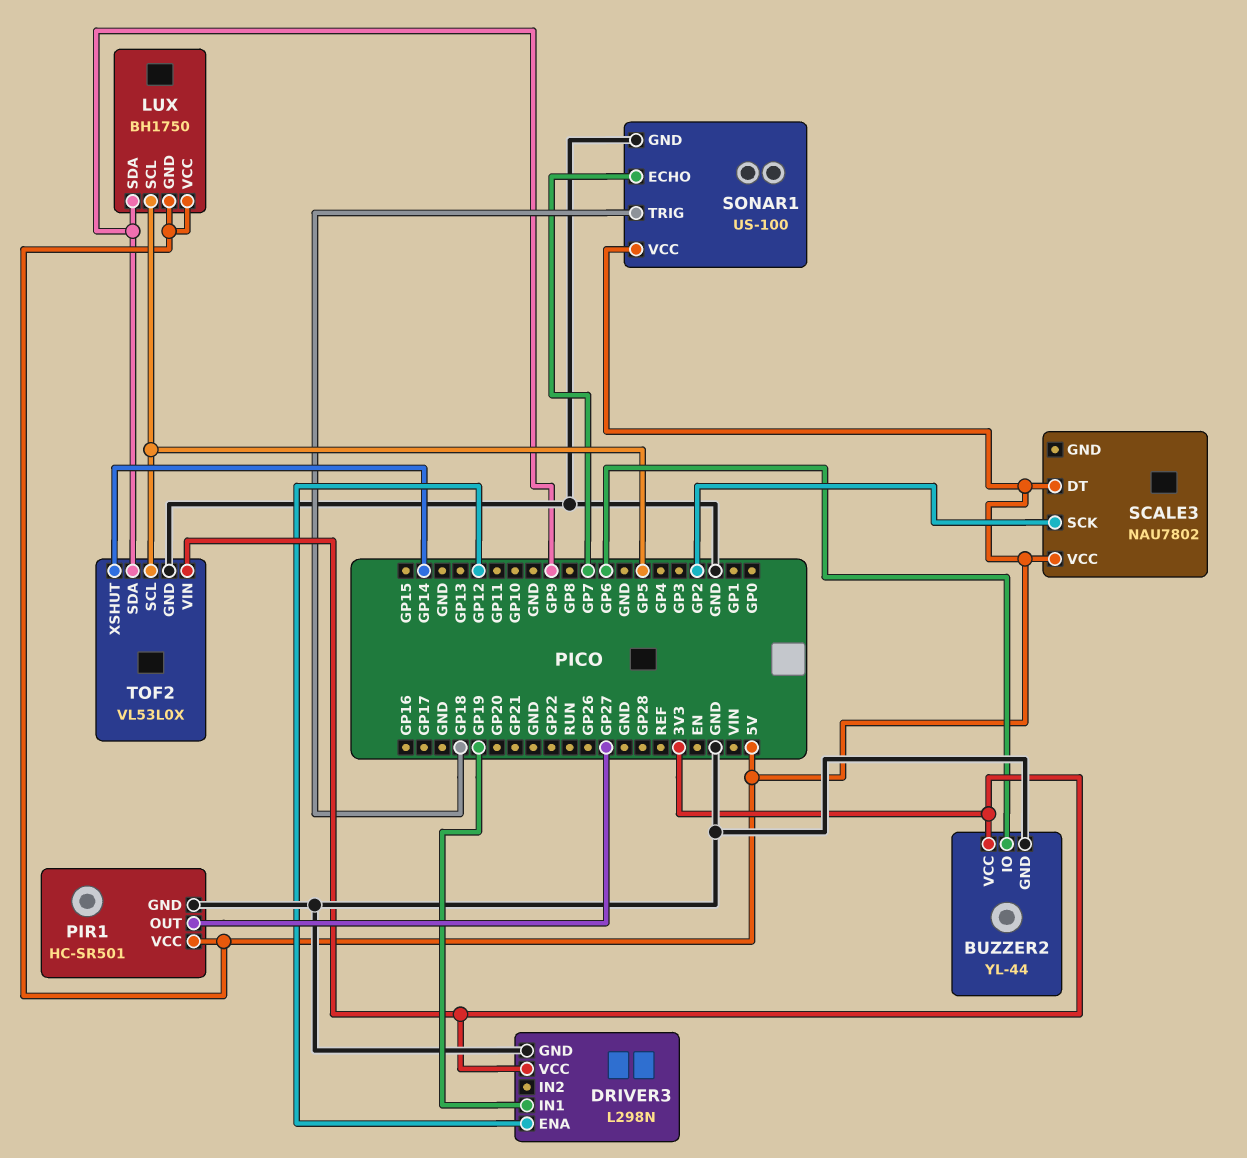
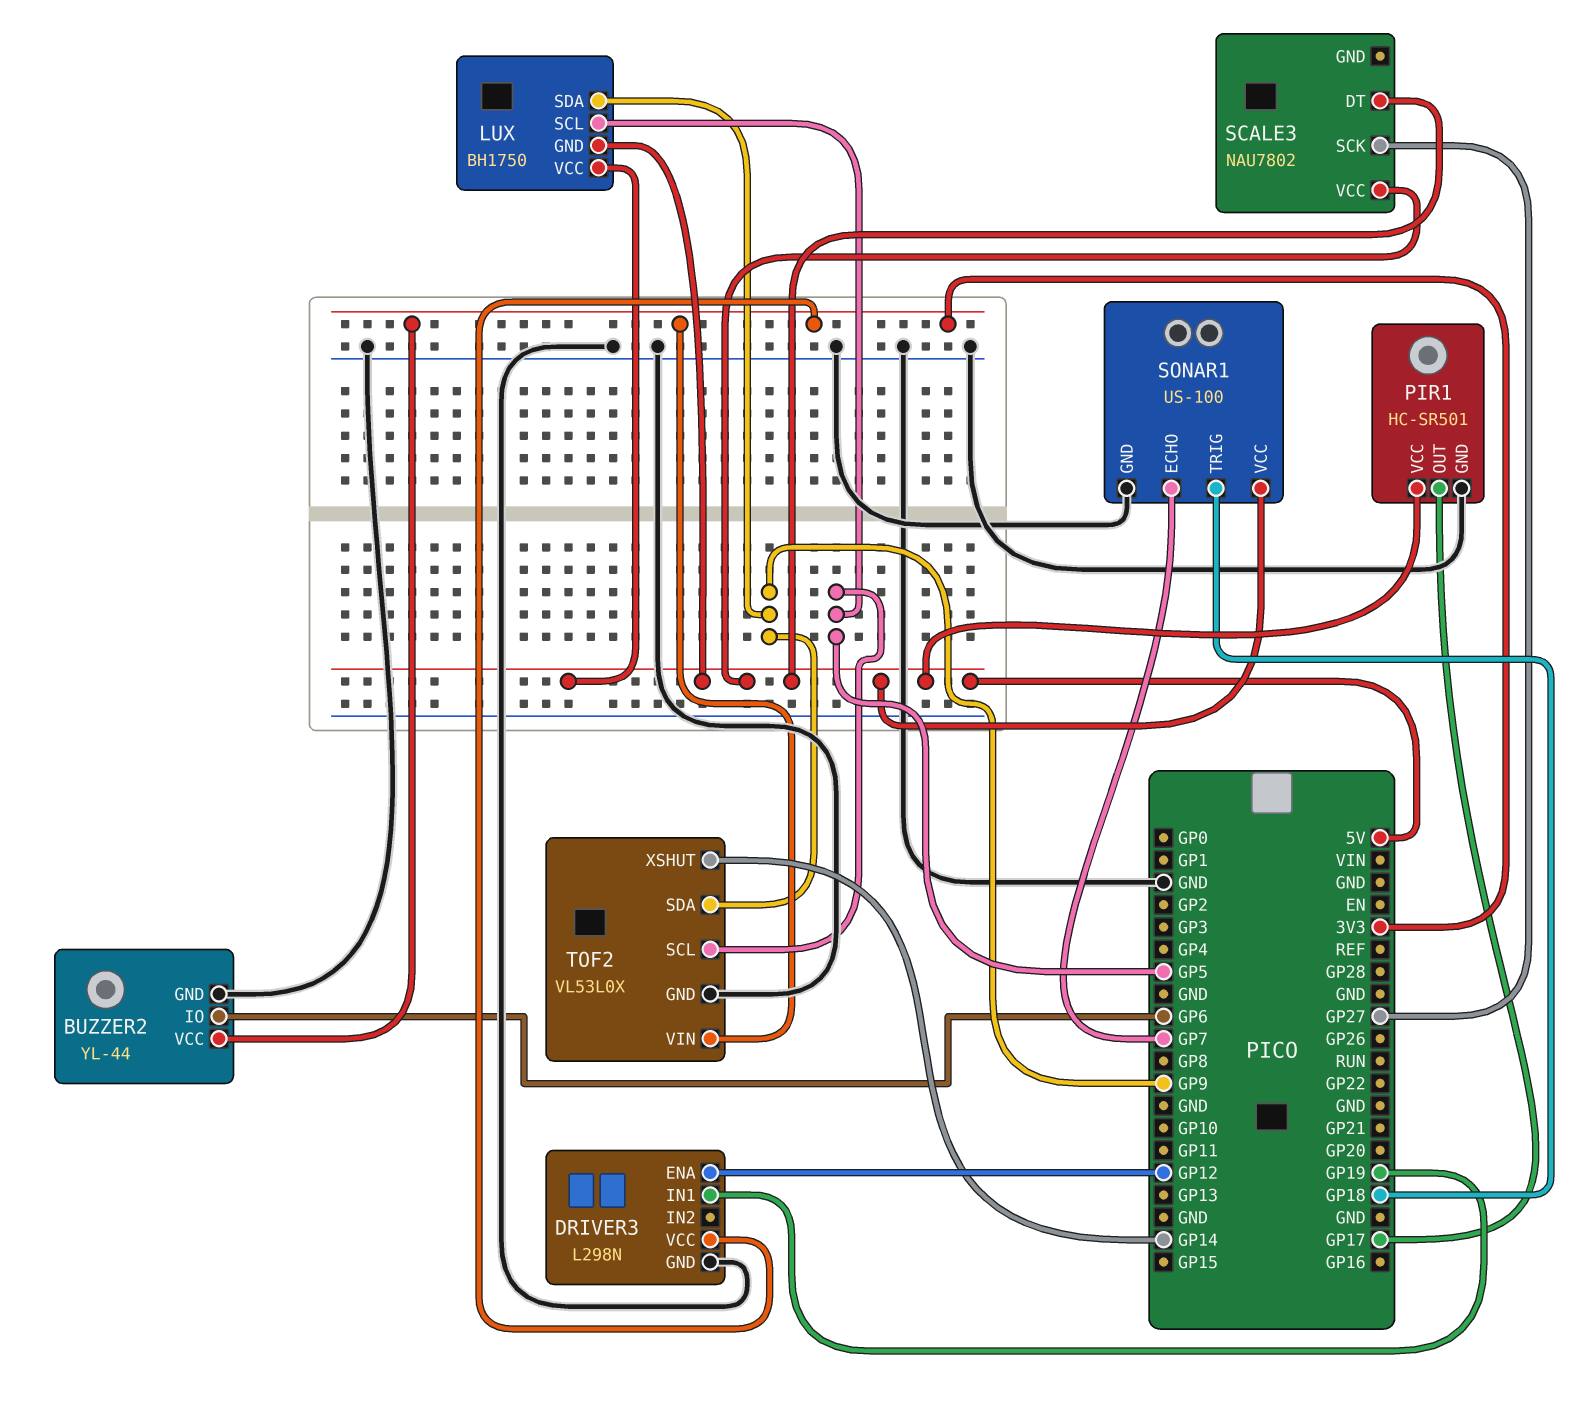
PIR1 pin OUT: GP27 -> GP17
SCALE3 pin SCK: GP2 -> GP27

